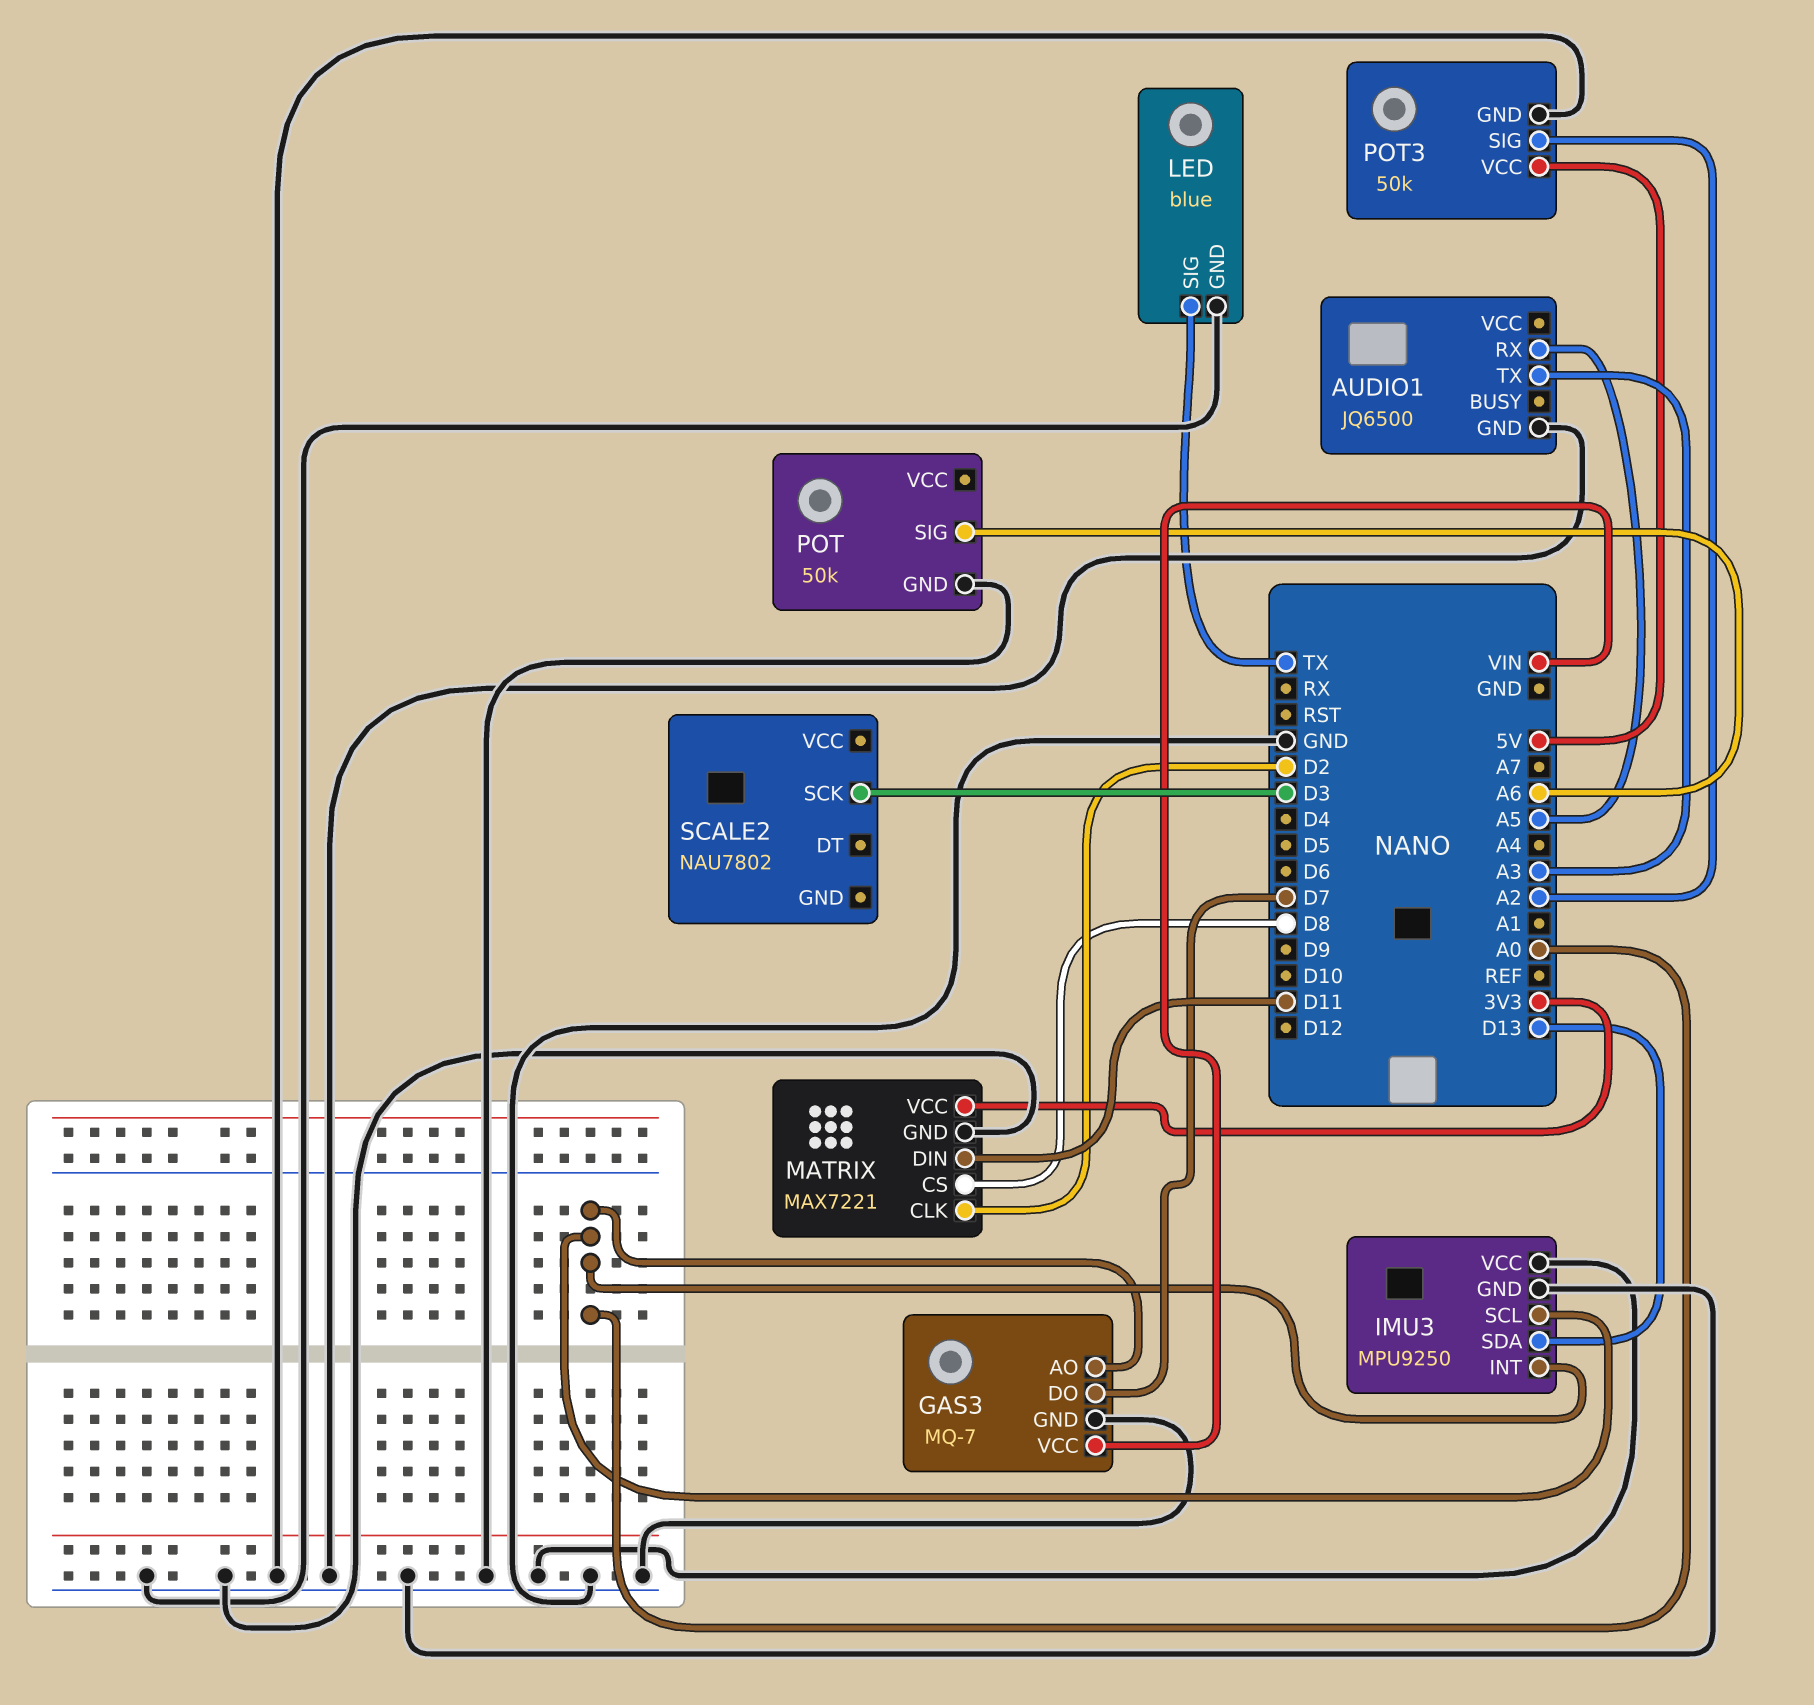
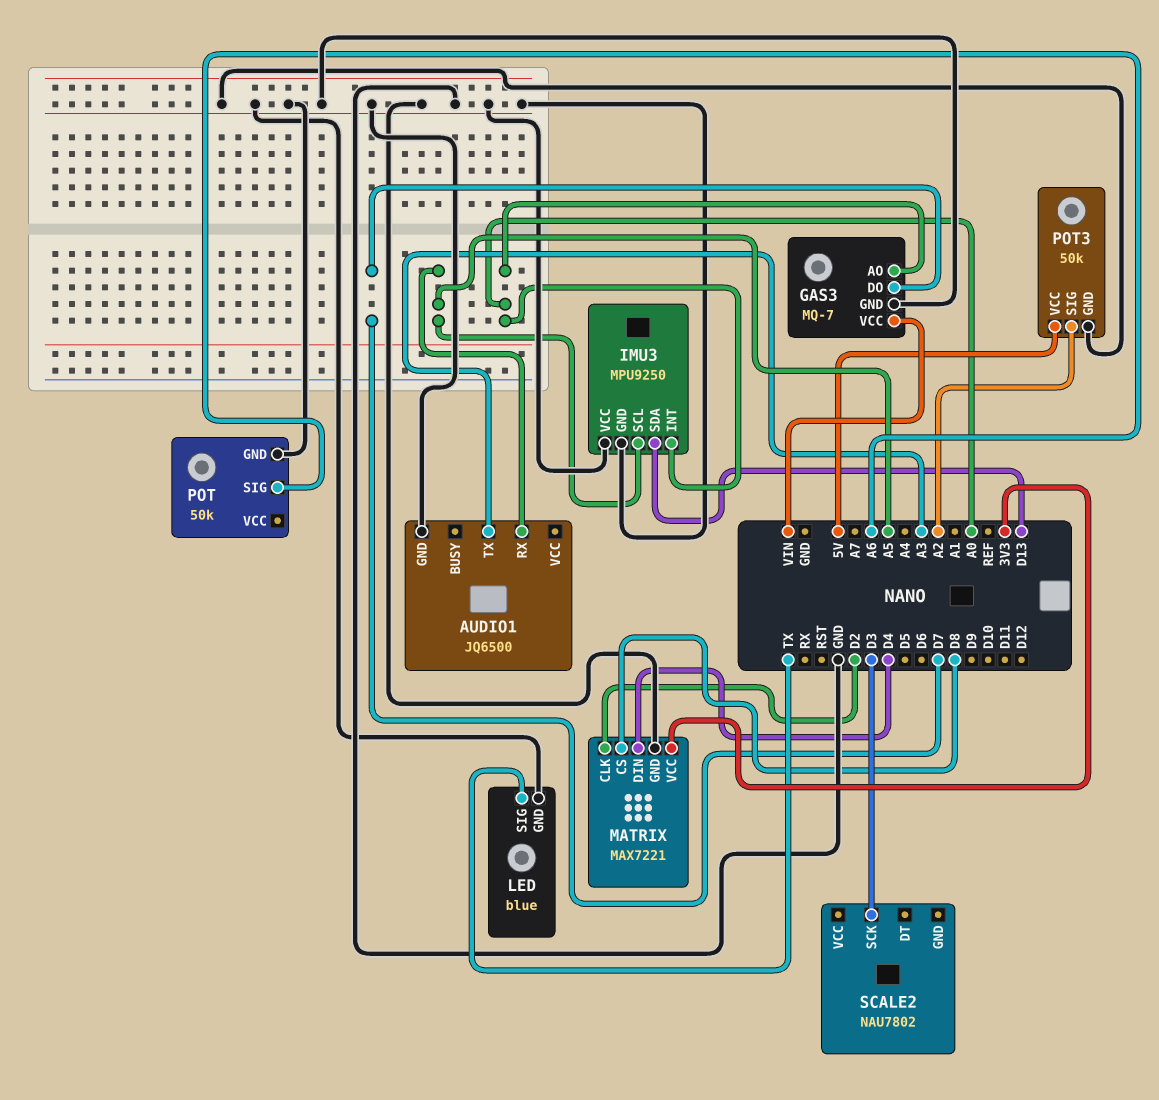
IMU3 pin SCL: A0 -> A5
MATRIX pin DIN: D11 -> D4

